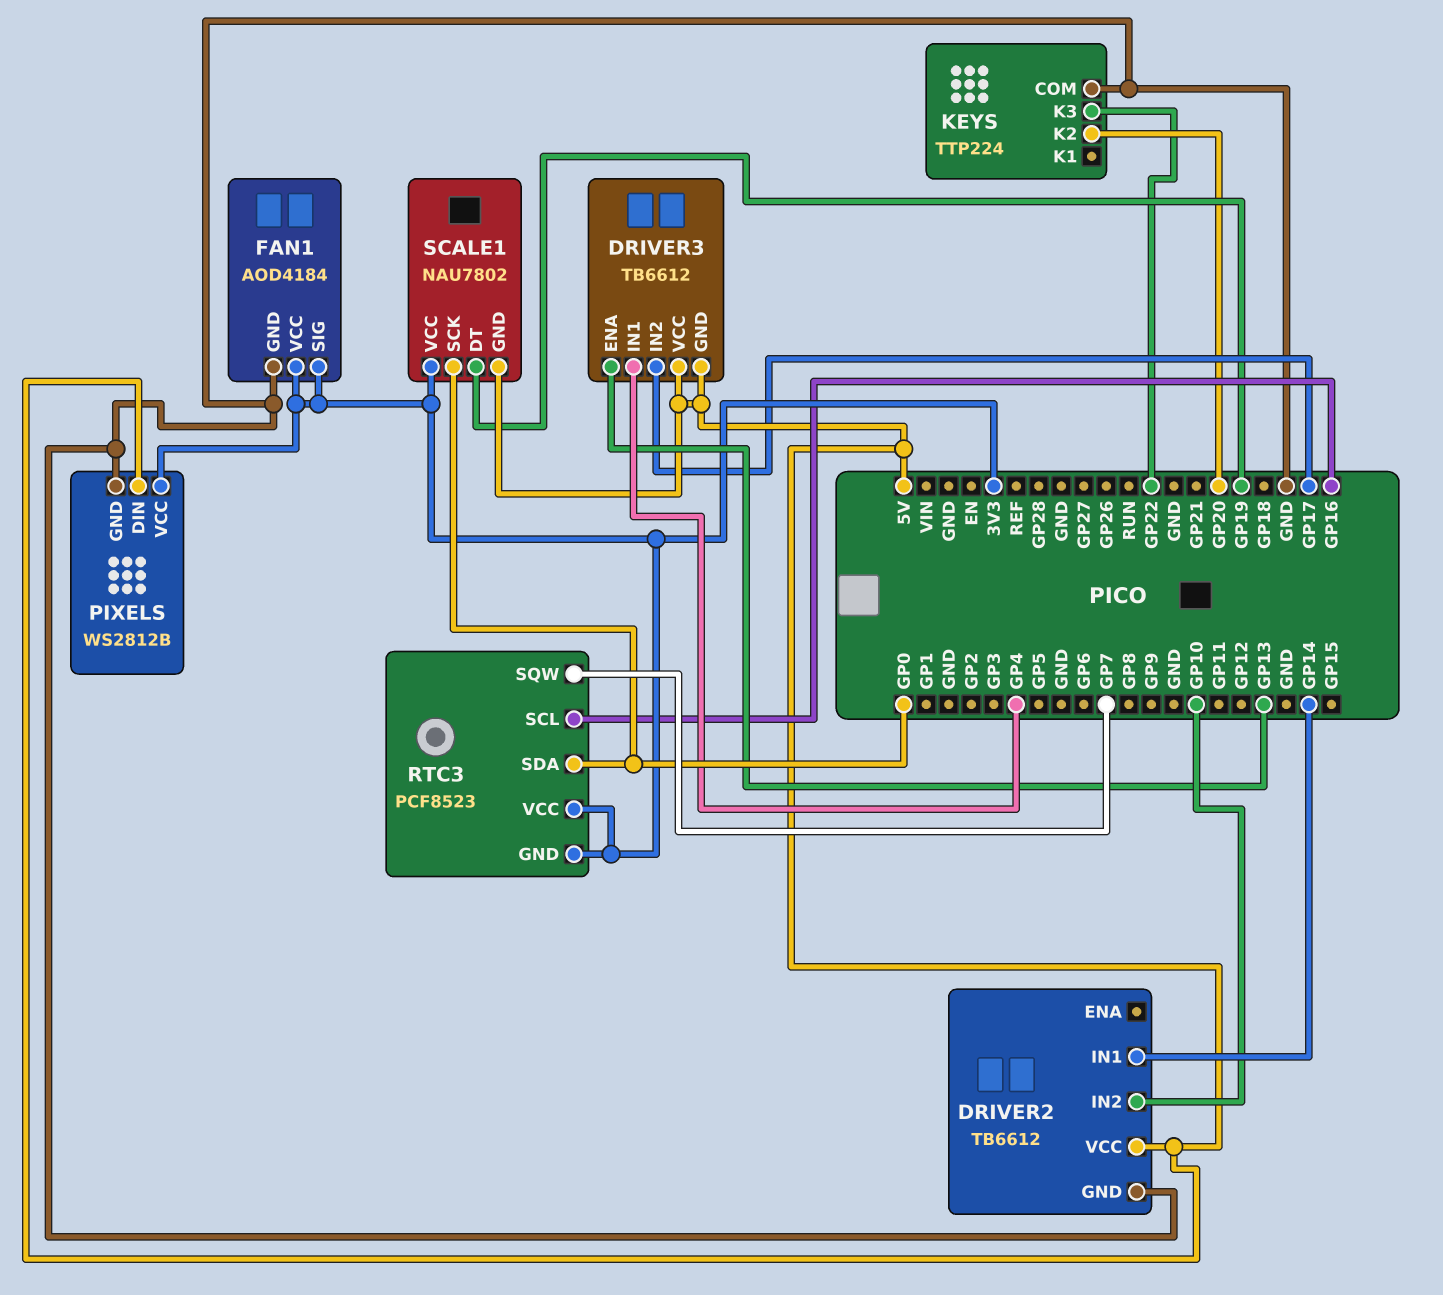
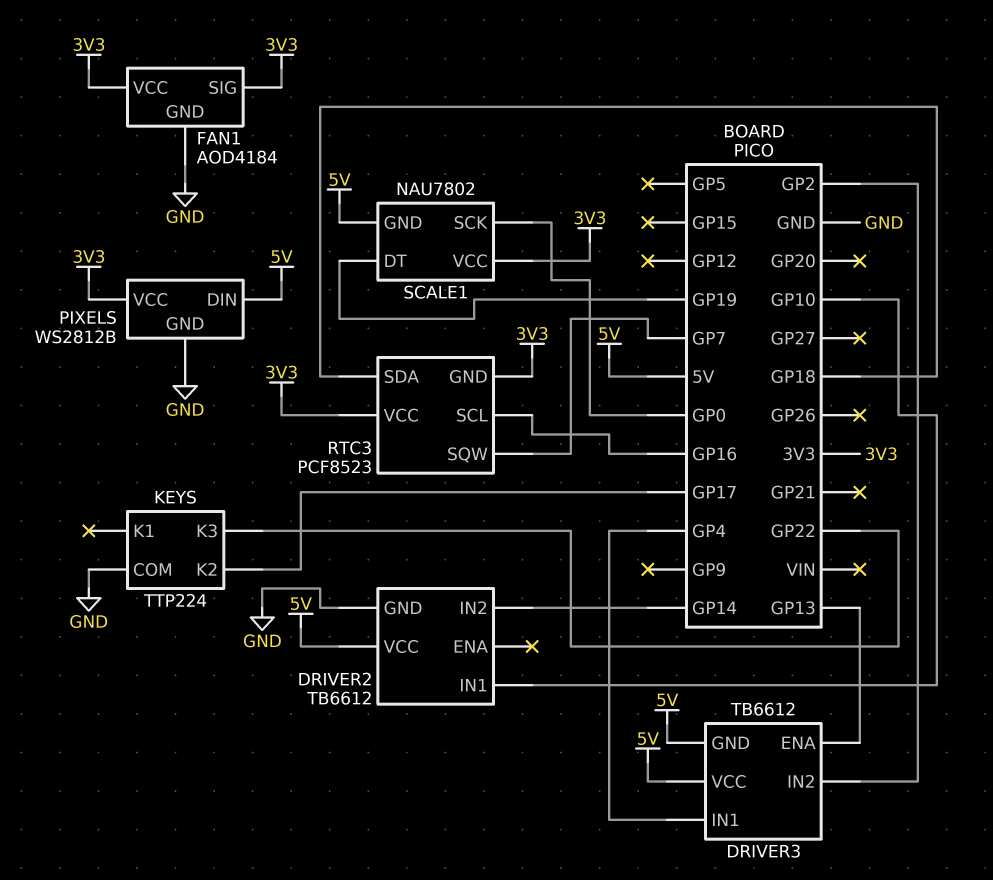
DRIVER2 pin IN1: GP14 -> GP10
DRIVER2 pin IN2: GP10 -> GP14
DRIVER3 pin IN2: GP17 -> GP2
KEYS pin K2: GP20 -> GP17
RTC3 pin SDA: GP0 -> GP18

